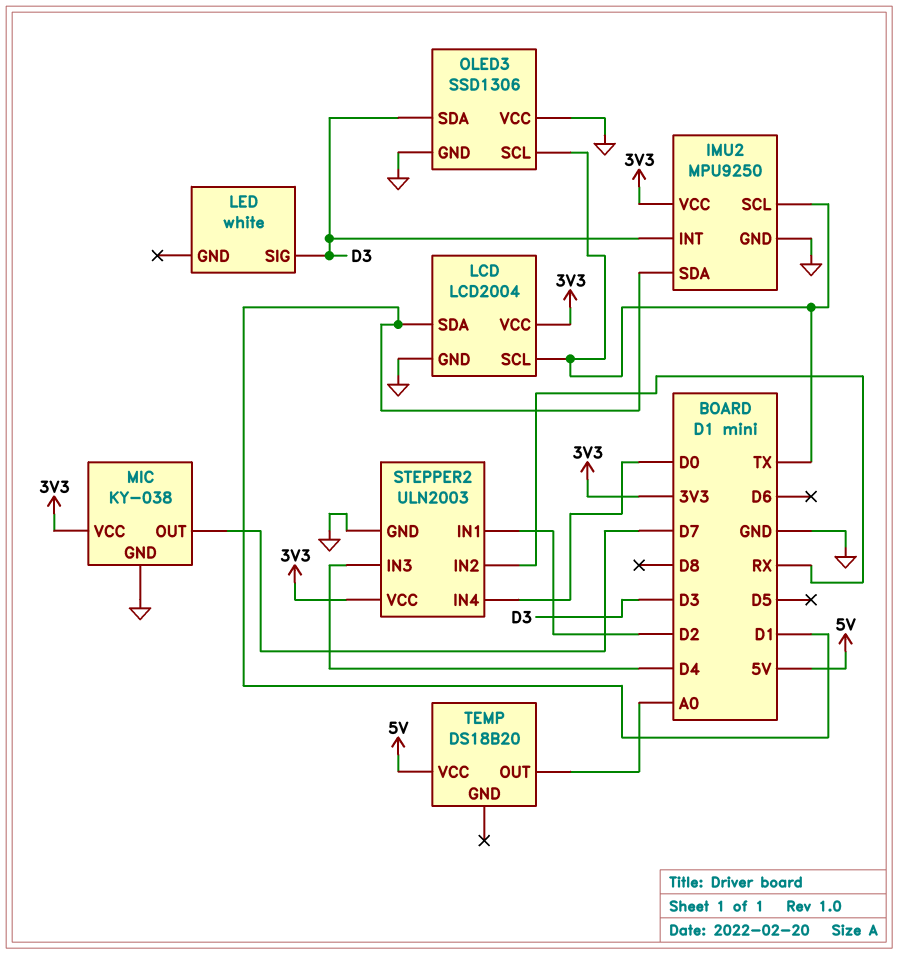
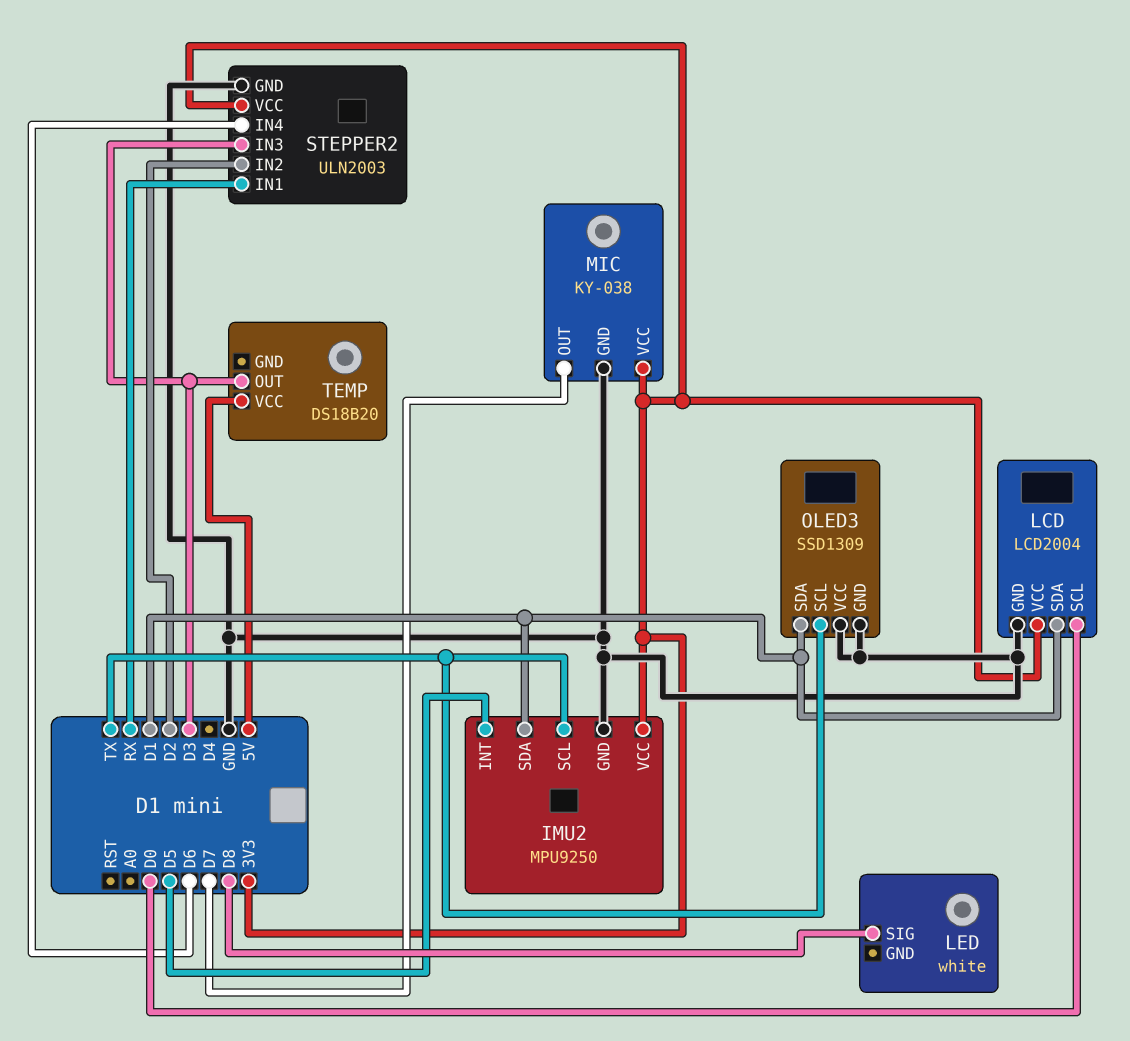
IMU2 pin INT: D3 -> D5
LCD pin SCL: TX -> D0
LED pin SIG: D3 -> D8
OLED3: SSD1306 -> SSD1309
OLED3 pin SDA: D3 -> D1
STEPPER2 pin IN1: D2 -> RX
STEPPER2 pin IN2: RX -> D2
STEPPER2 pin IN3: D4 -> D3
STEPPER2 pin IN4: D0 -> D6
TEMP pin OUT: A0 -> D3

